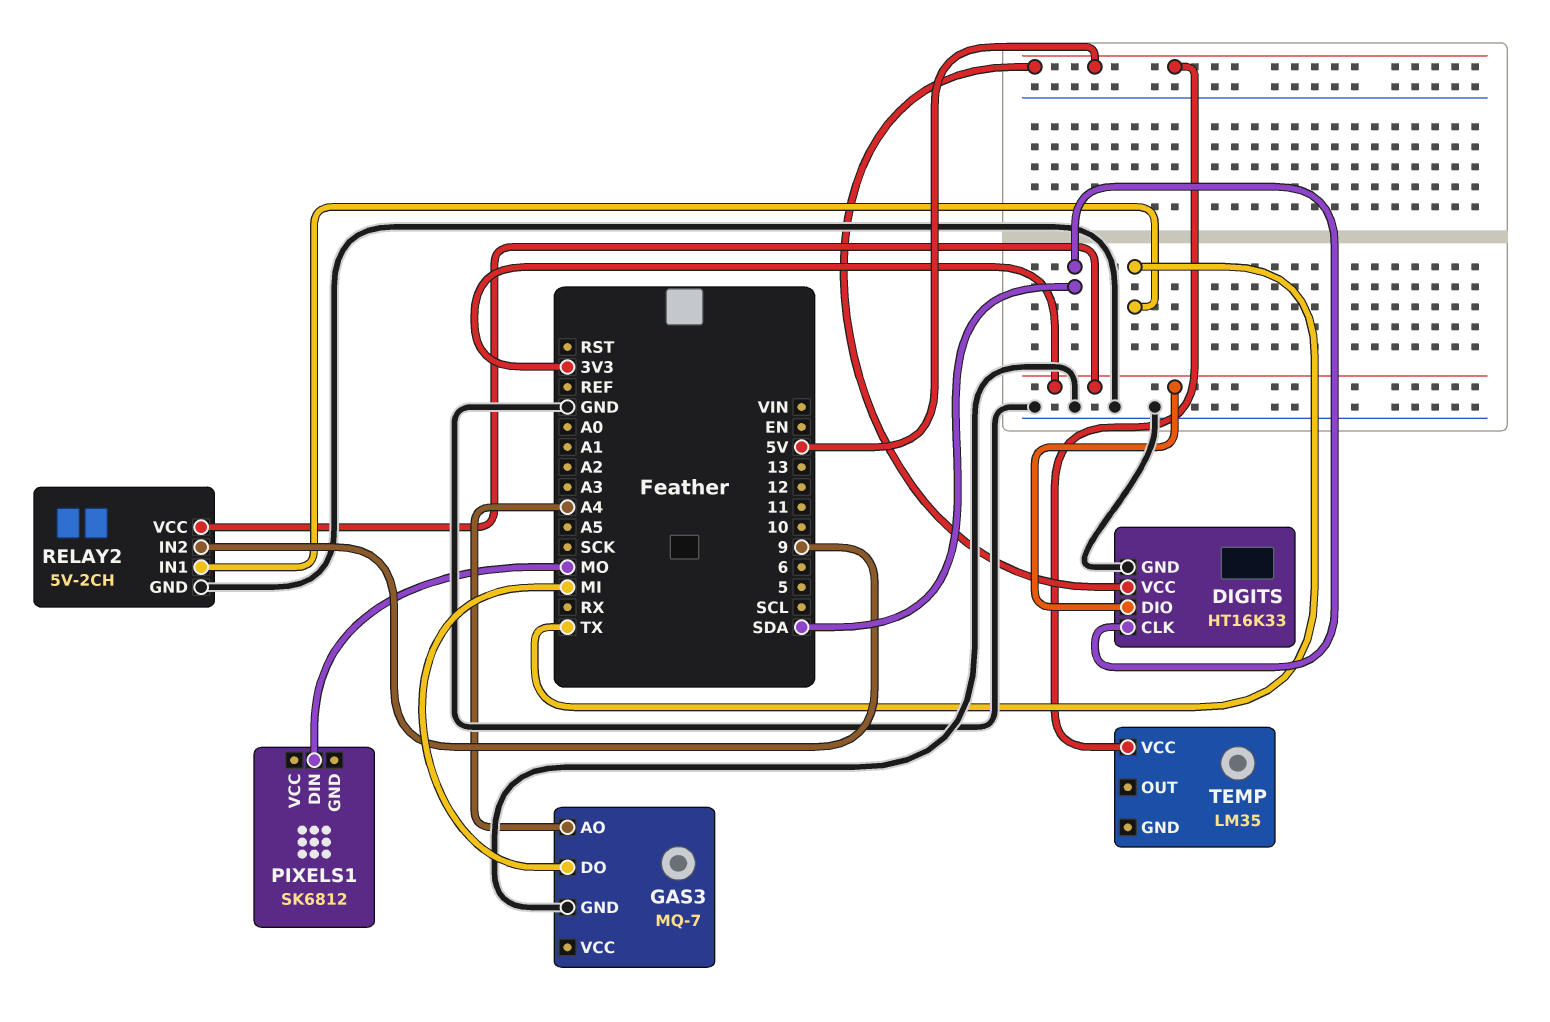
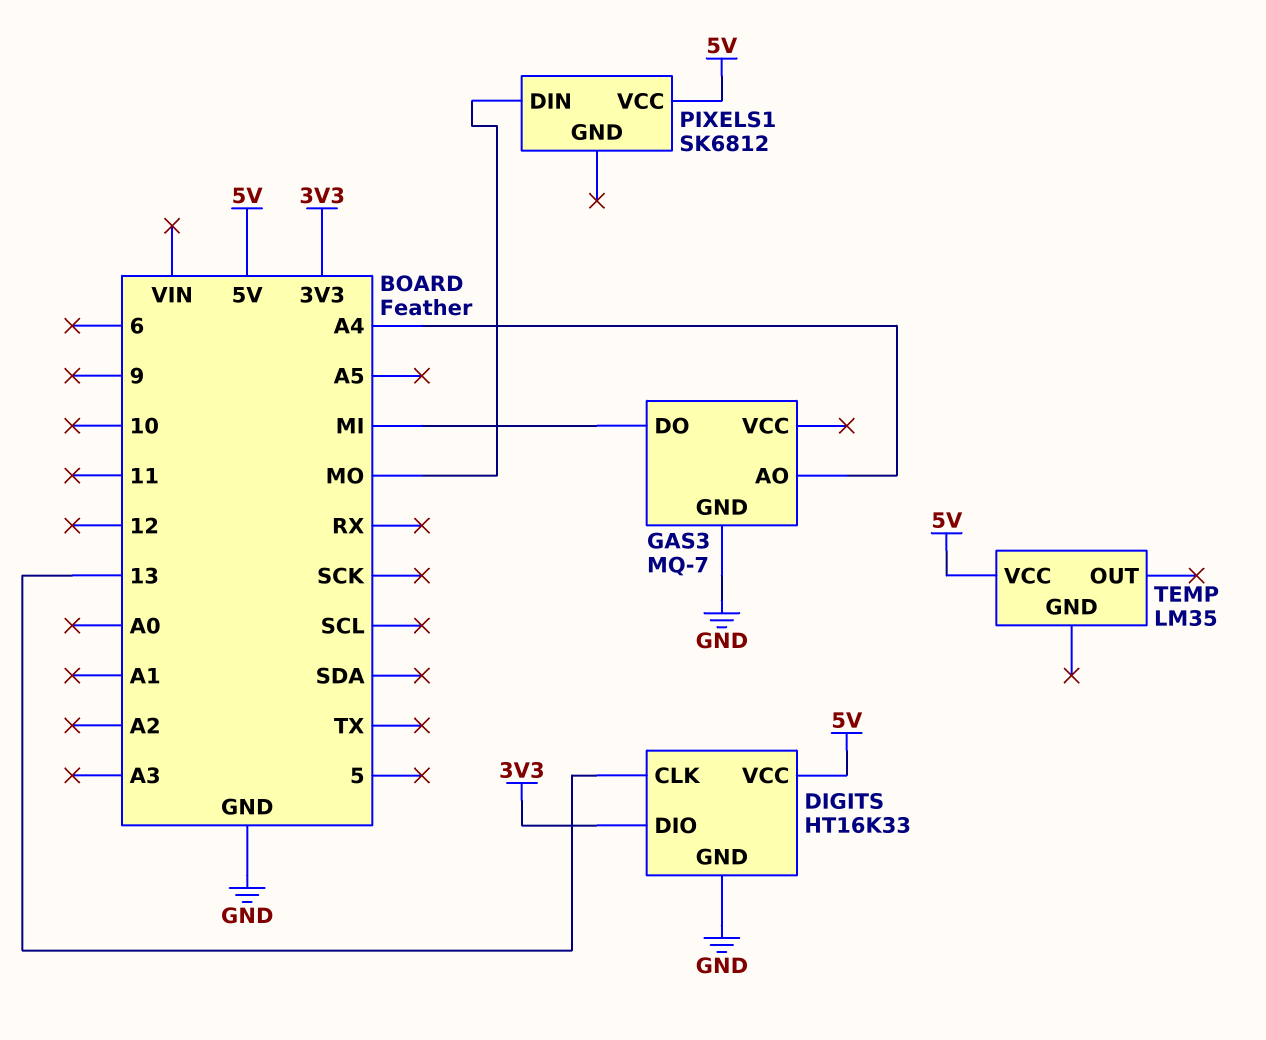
DIGITS pin CLK: SDA -> 13
PIXELS1 pin VCC: none -> 5V
RELAY2: 5V-2CH -> none
RELAY2 pin GND: GND -> none
RELAY2 pin IN1: TX -> none
RELAY2 pin IN2: 9 -> none
RELAY2 pin VCC: 3V3 -> none

